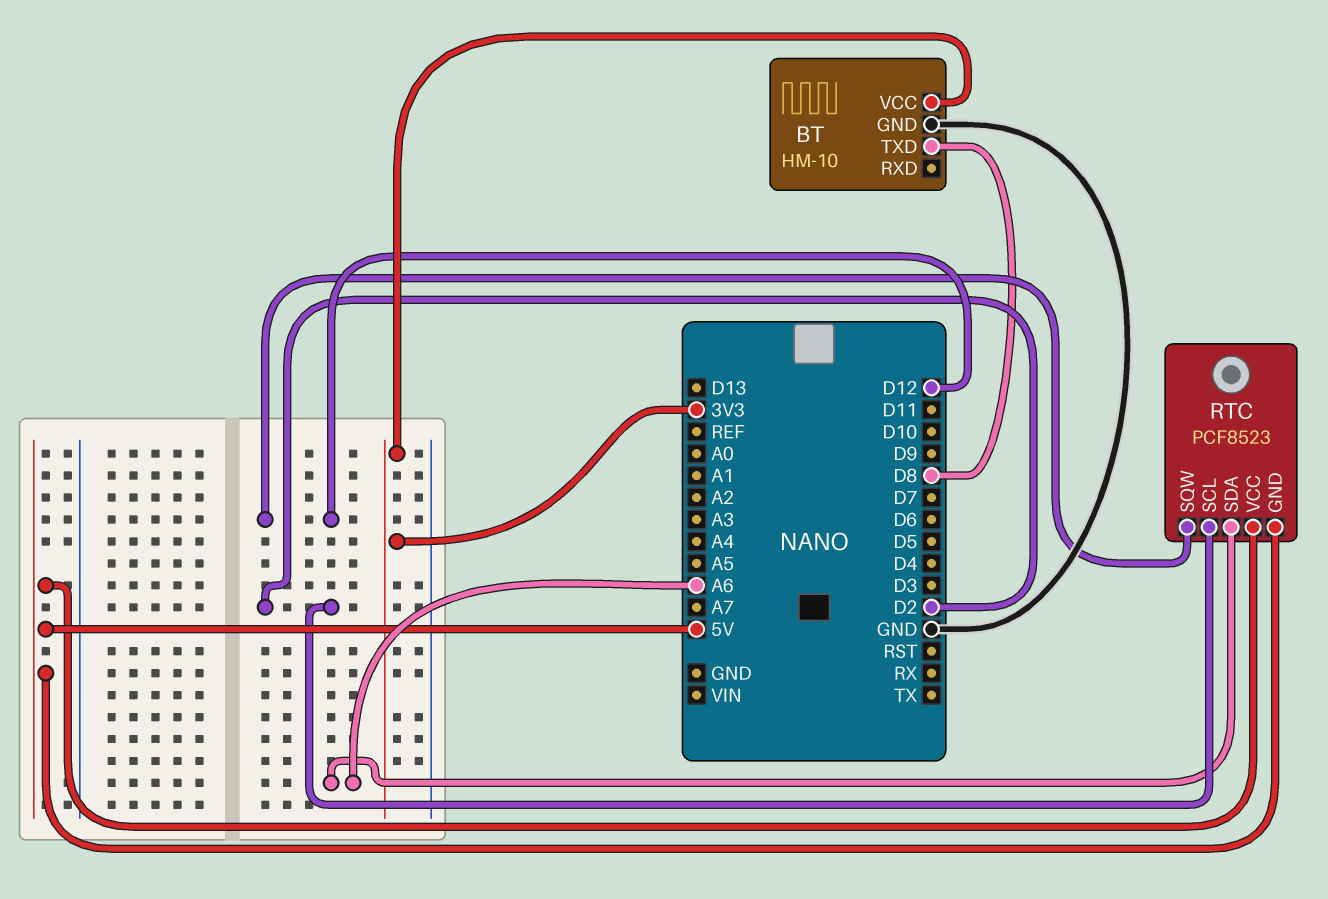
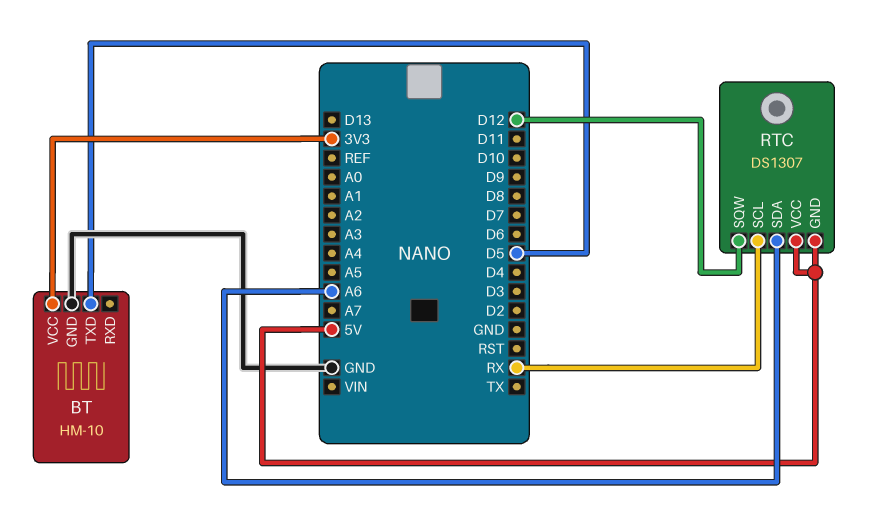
BT pin TXD: D8 -> D5
RTC: PCF8523 -> DS1307
RTC pin SCL: D2 -> RX

